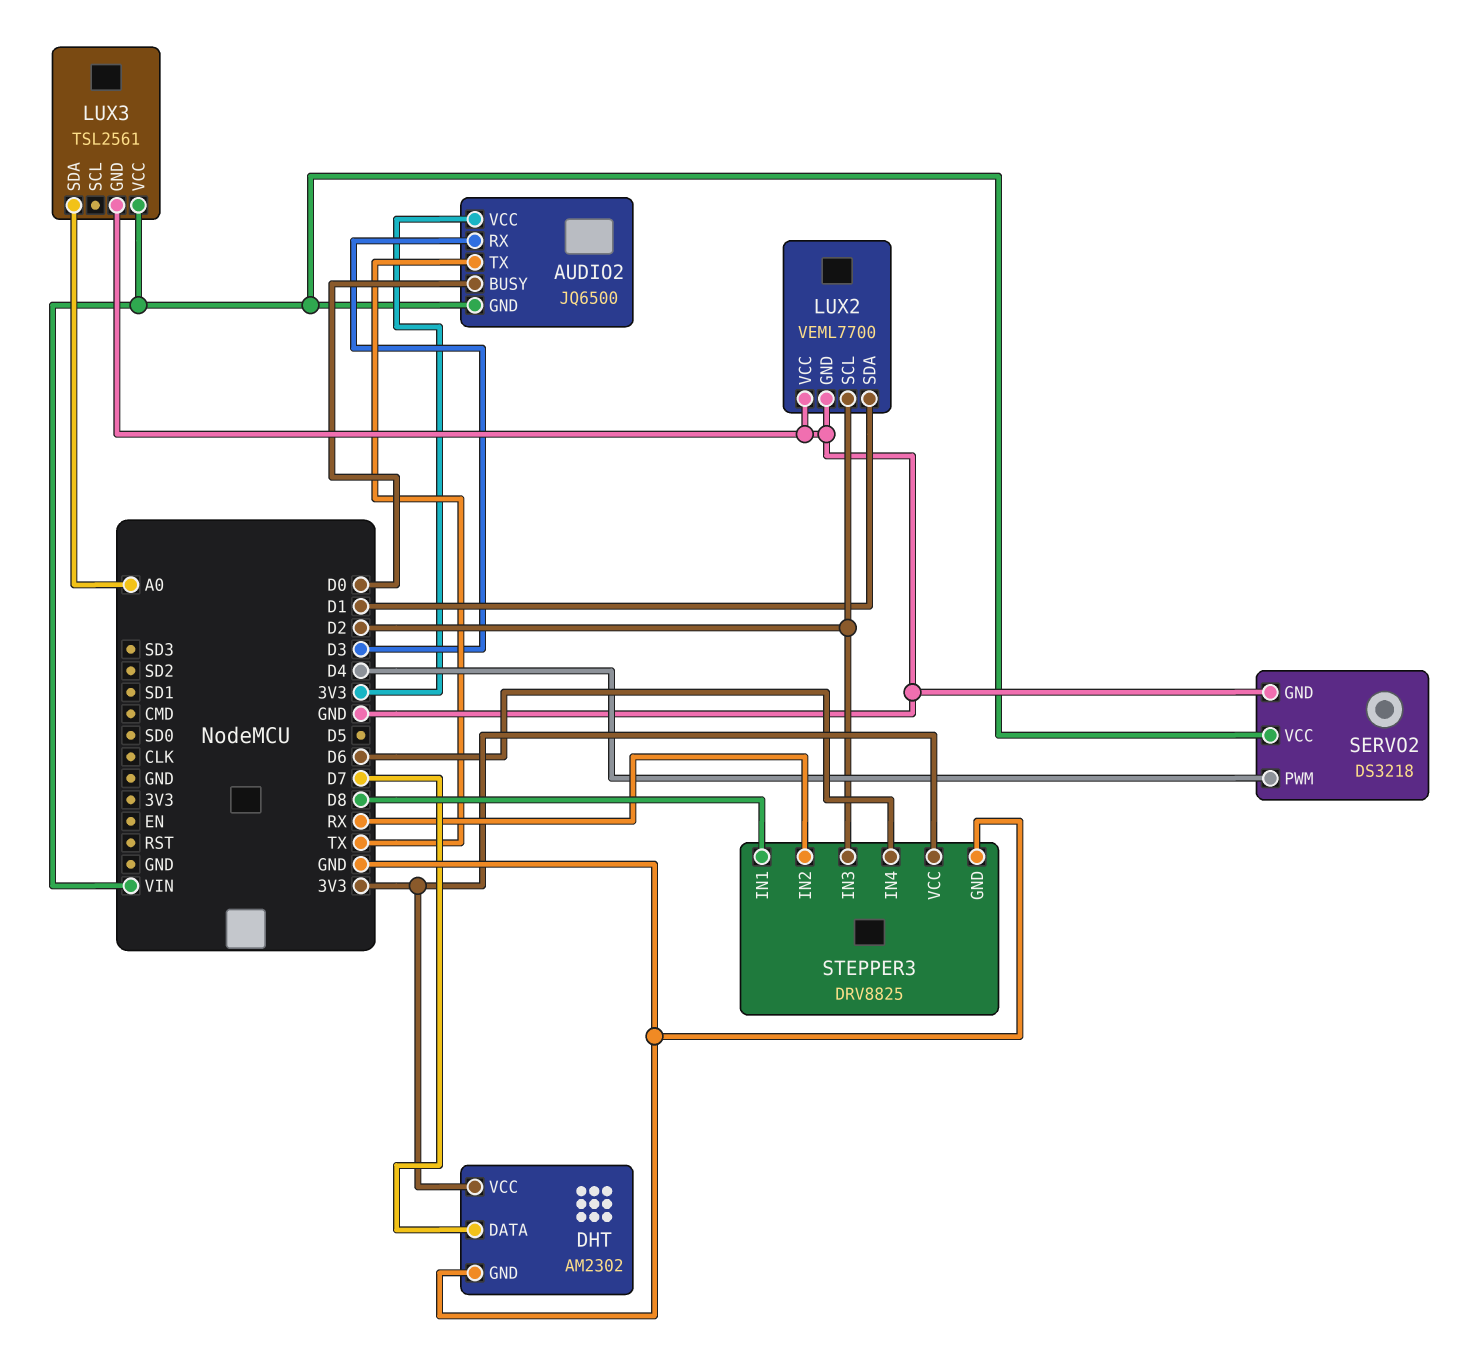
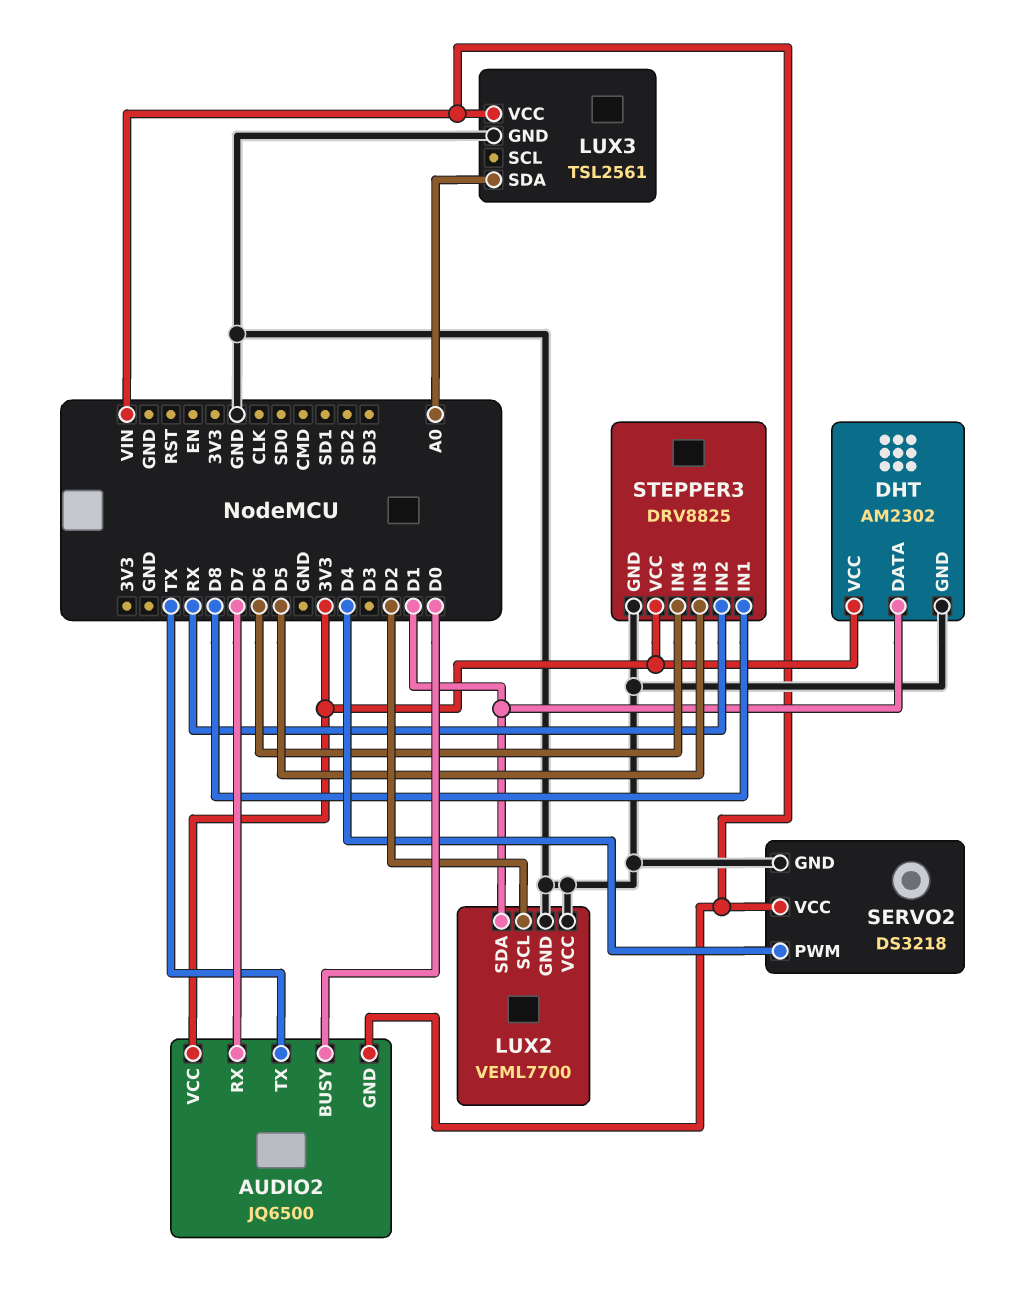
AUDIO2 pin RX: D3 -> D7
DHT pin DATA: D7 -> D1
STEPPER3 pin IN3: D2 -> D5

